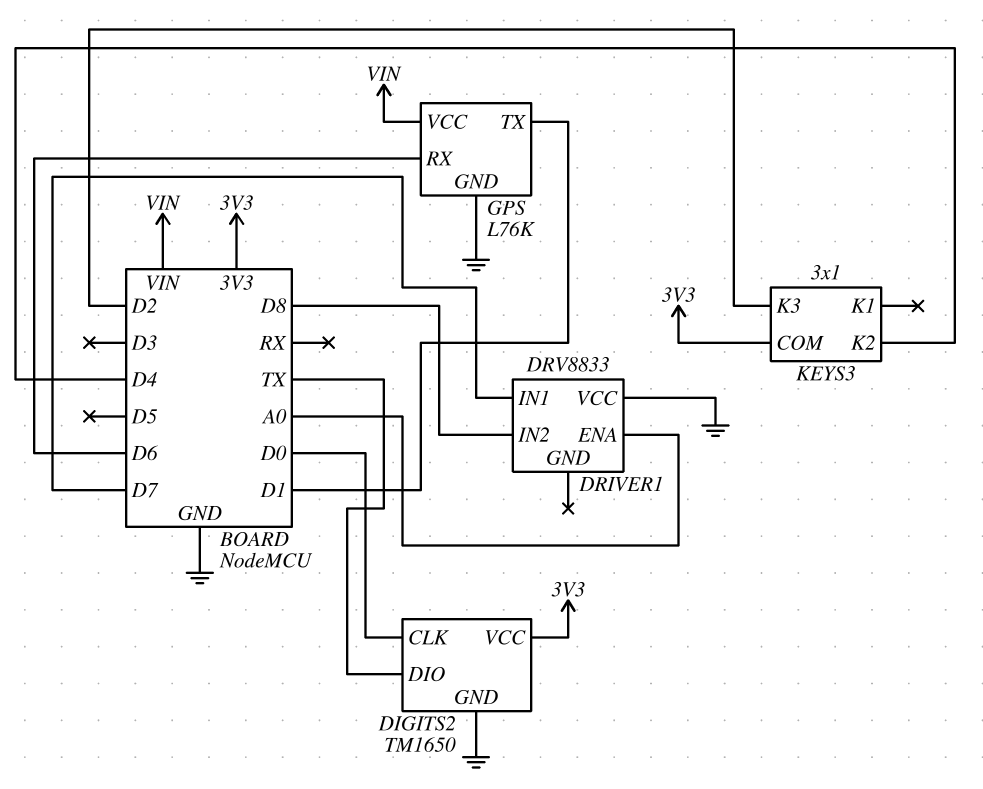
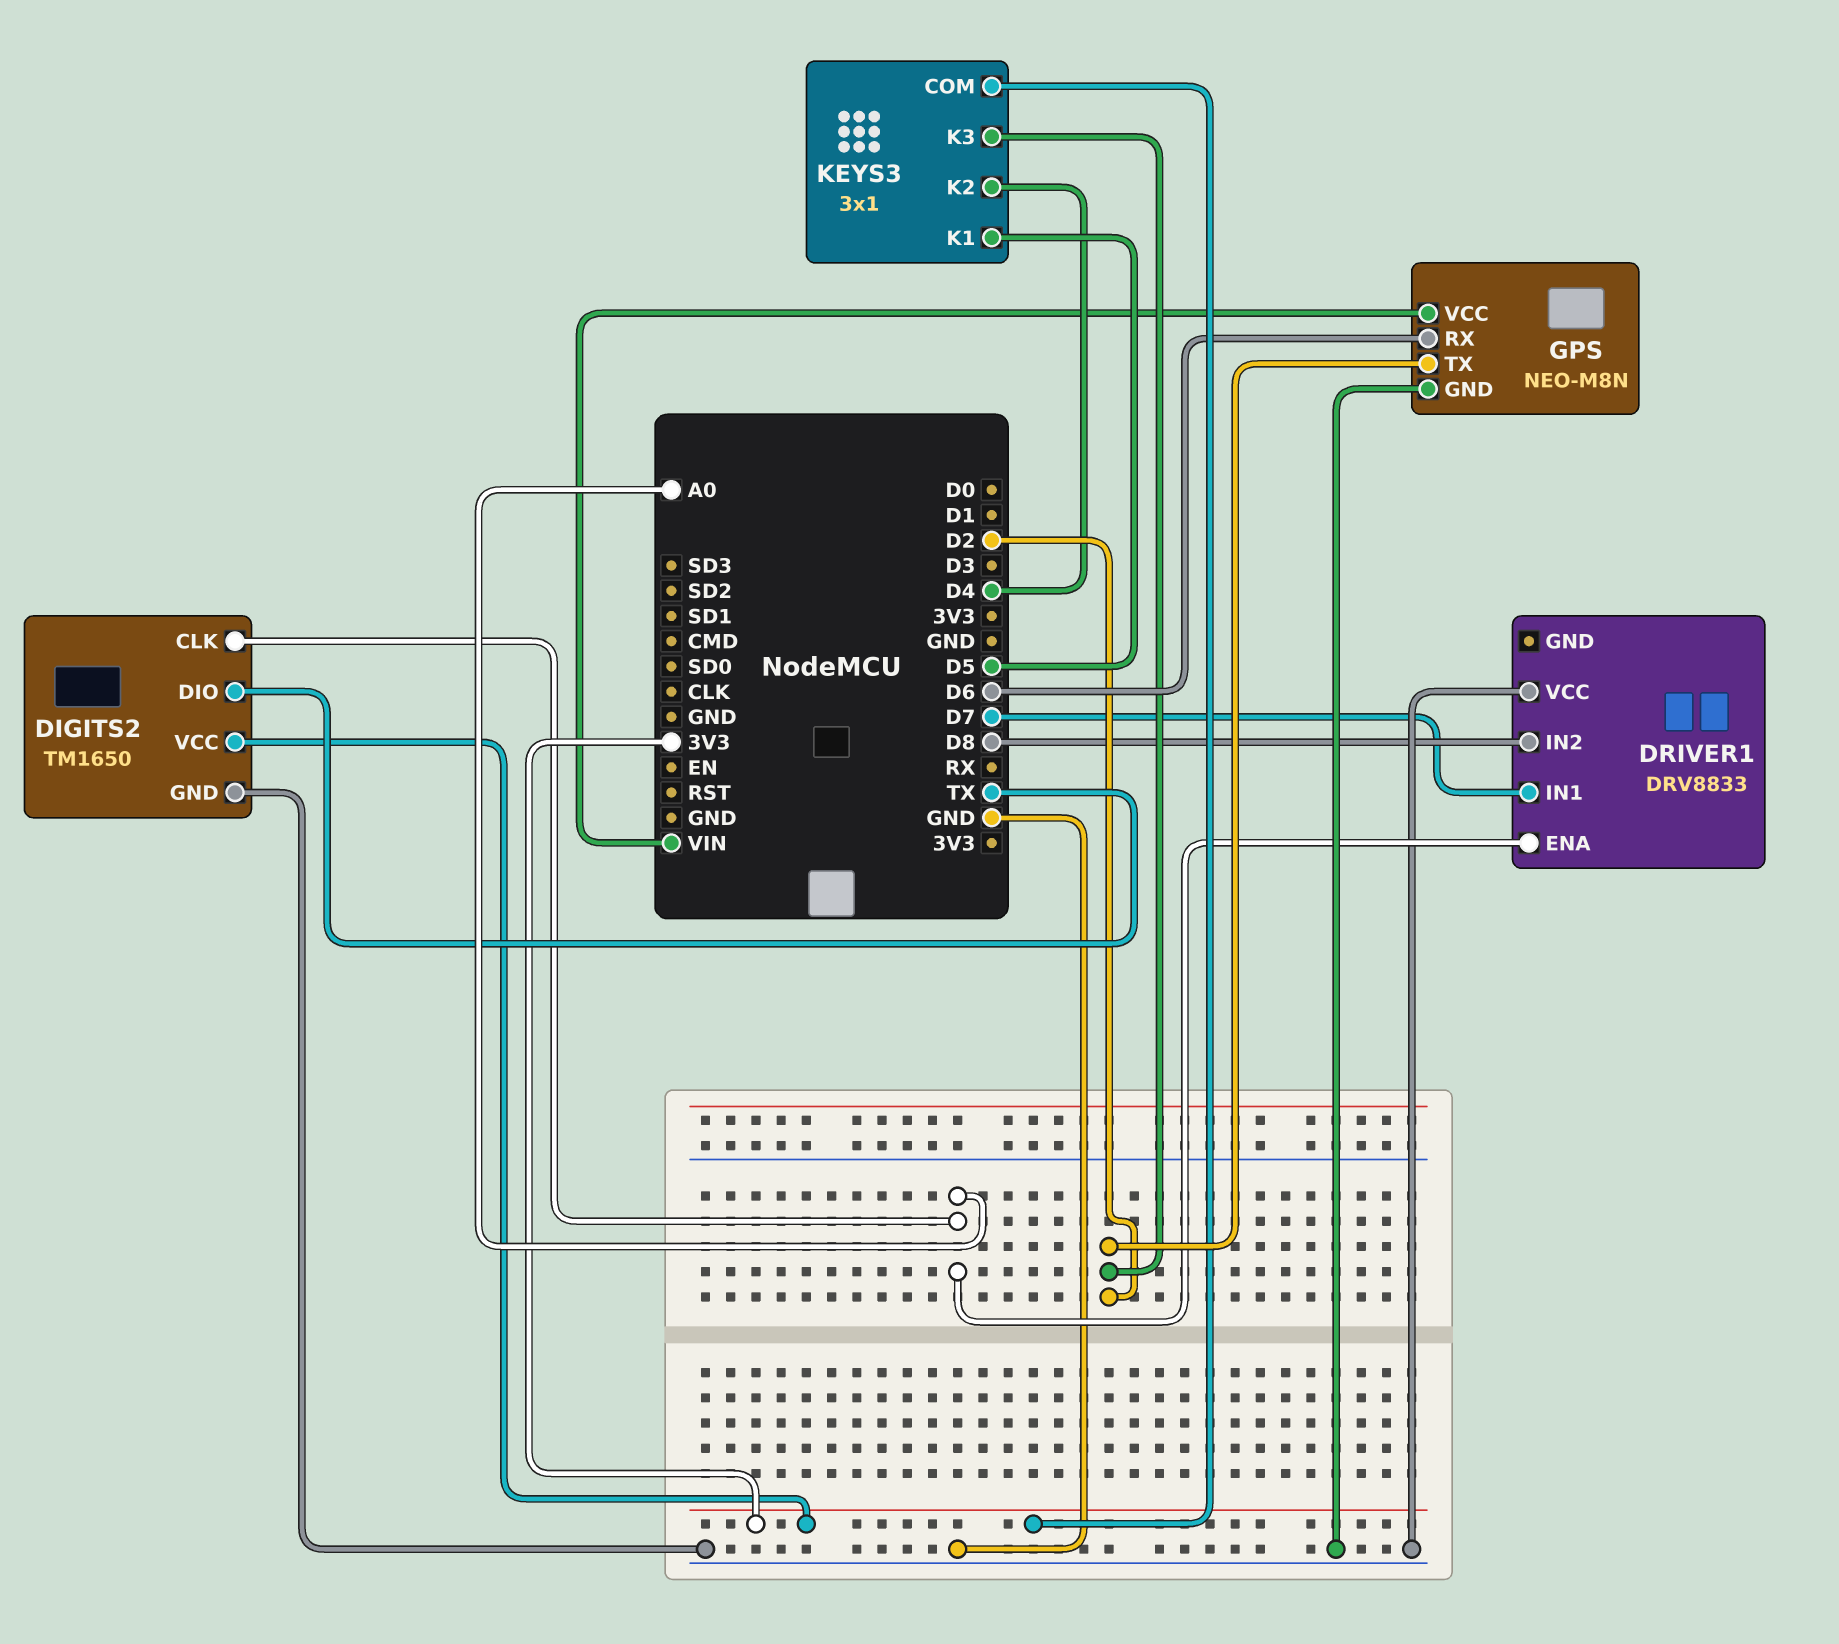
DIGITS2 pin CLK: D0 -> A0
GPS: L76K -> NEO-M8N
GPS pin TX: D1 -> D2
KEYS3 pin K1: none -> D5

